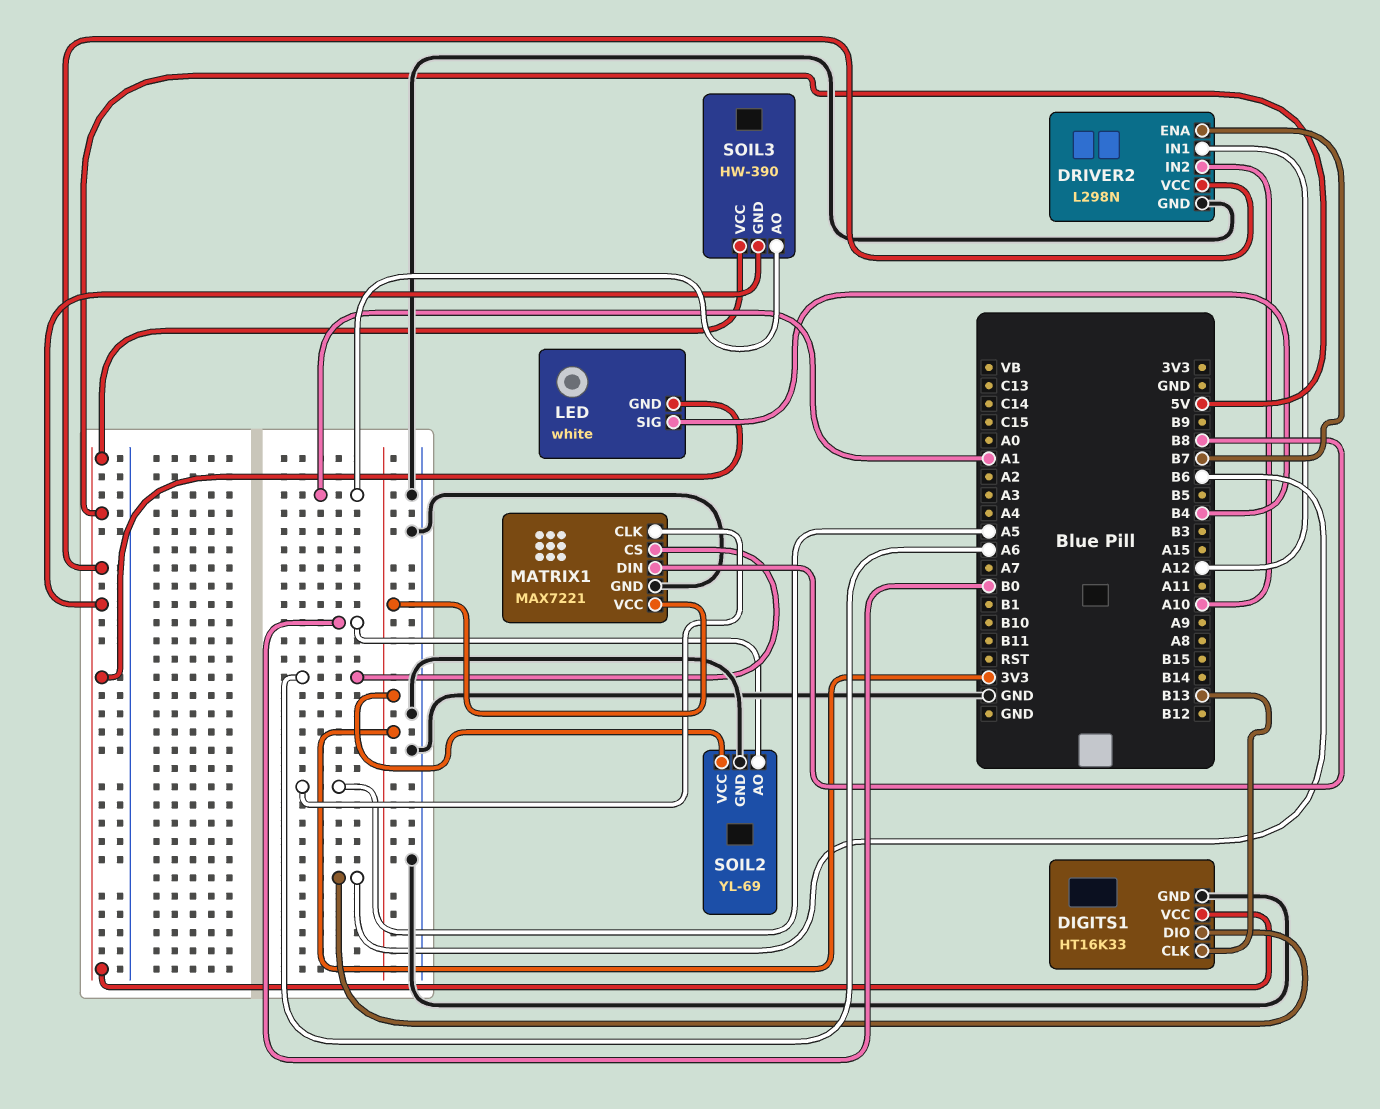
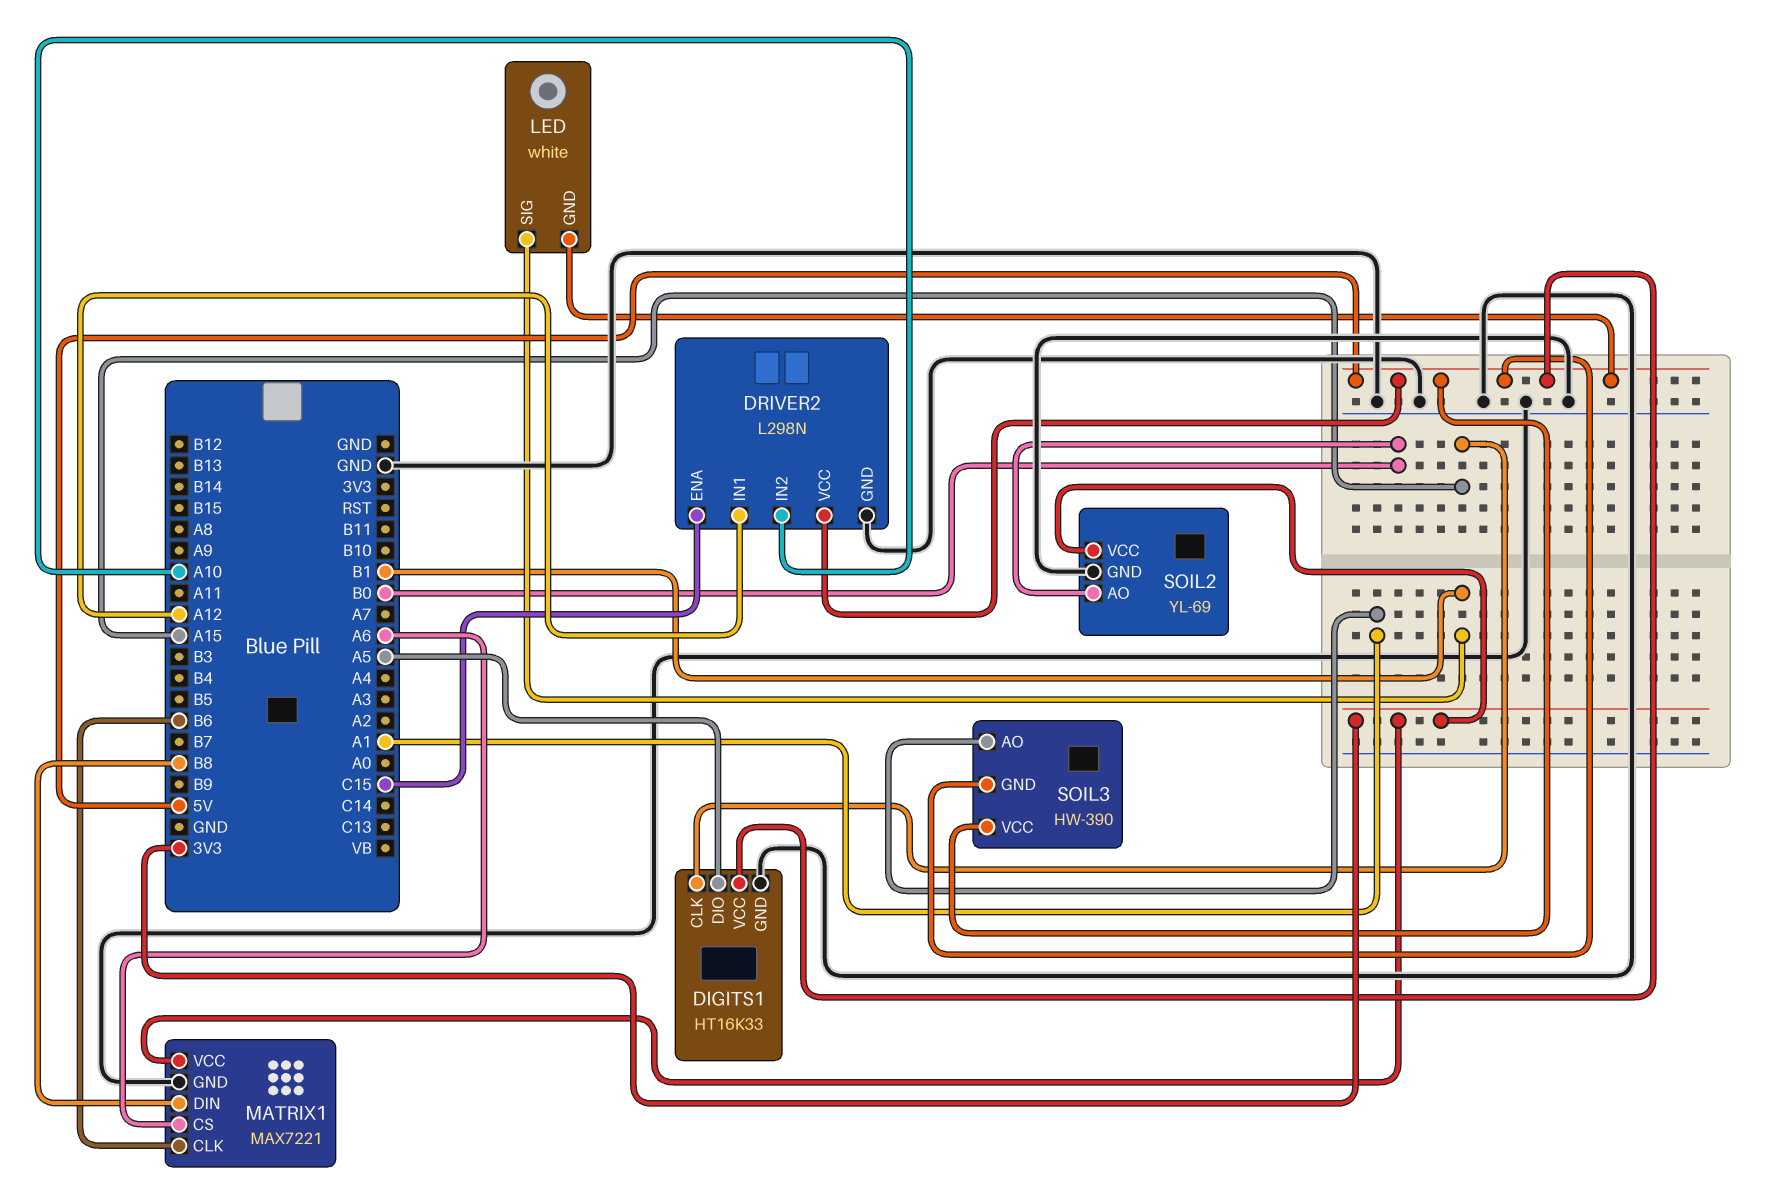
DIGITS1 pin CLK: B13 -> A15
DIGITS1 pin DIO: B6 -> A5
DRIVER2 pin ENA: B7 -> C15
LED pin SIG: B4 -> B1
MATRIX1 pin CLK: A5 -> B6

